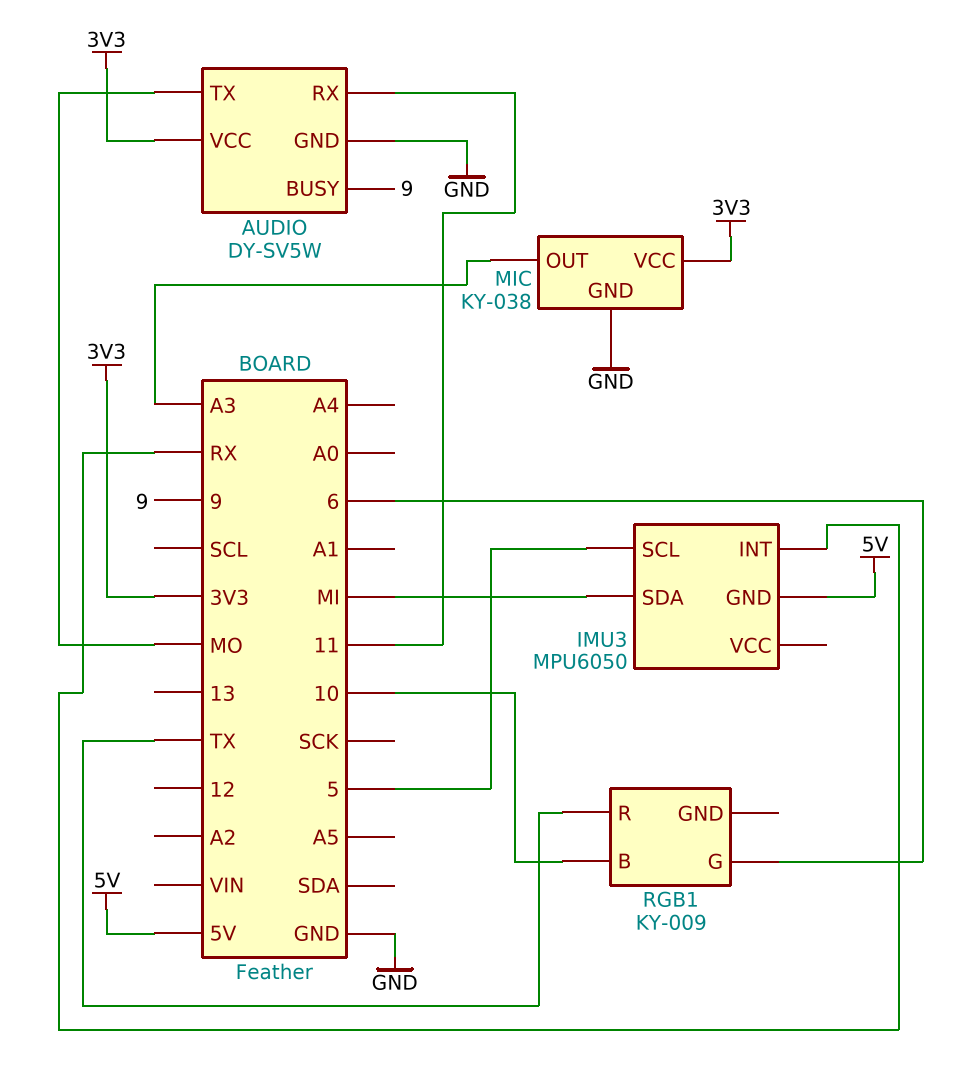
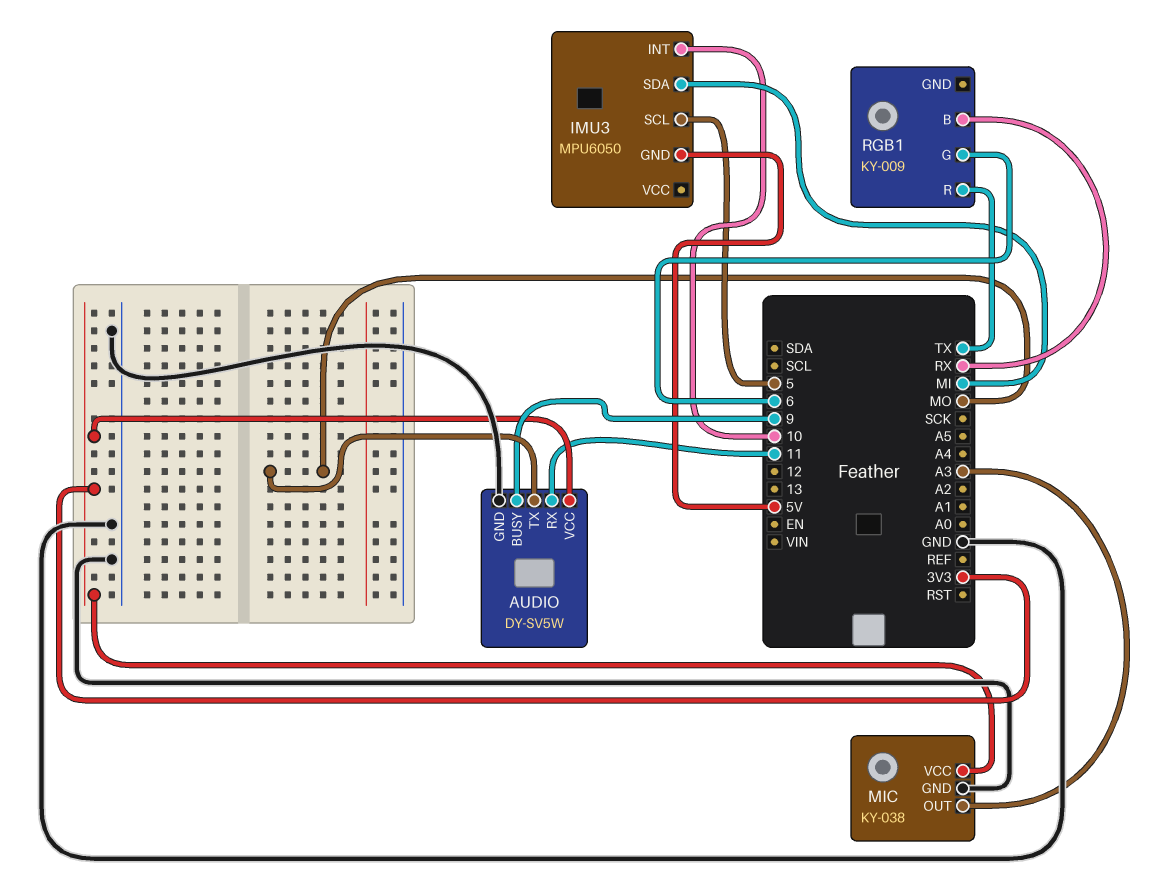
IMU3 pin INT: RX -> 10
RGB1 pin B: 10 -> RX

